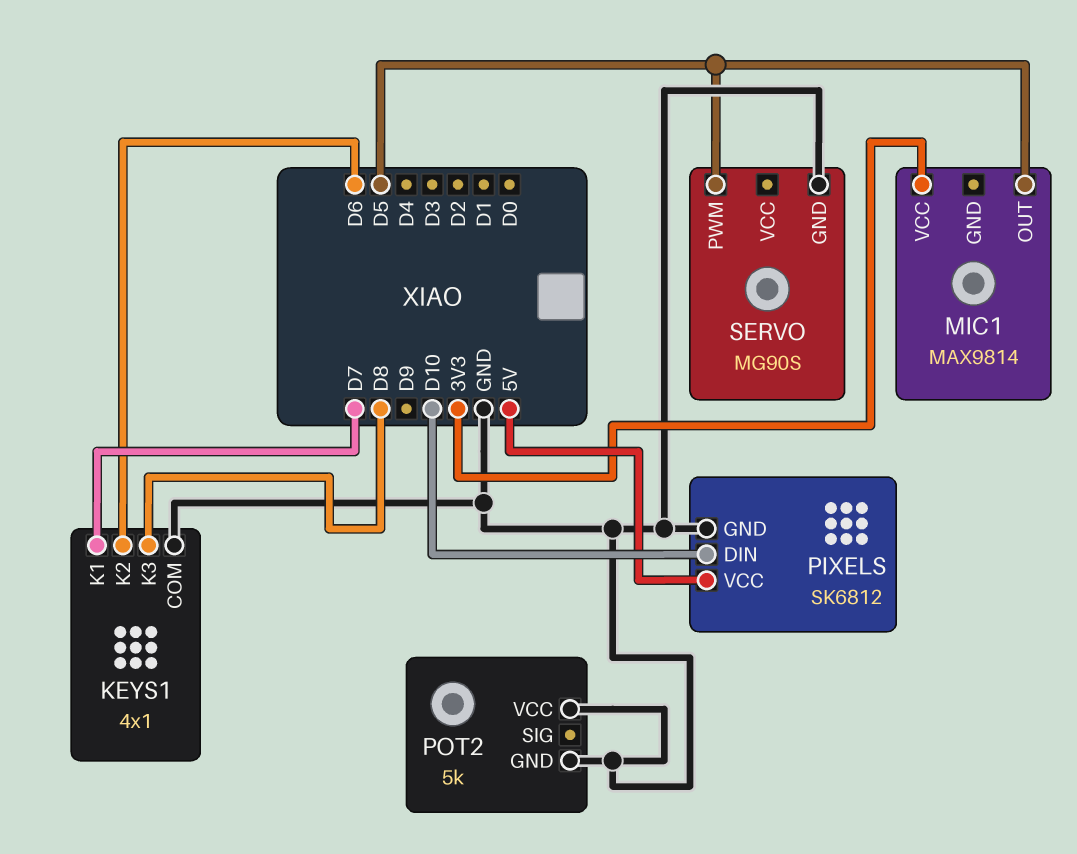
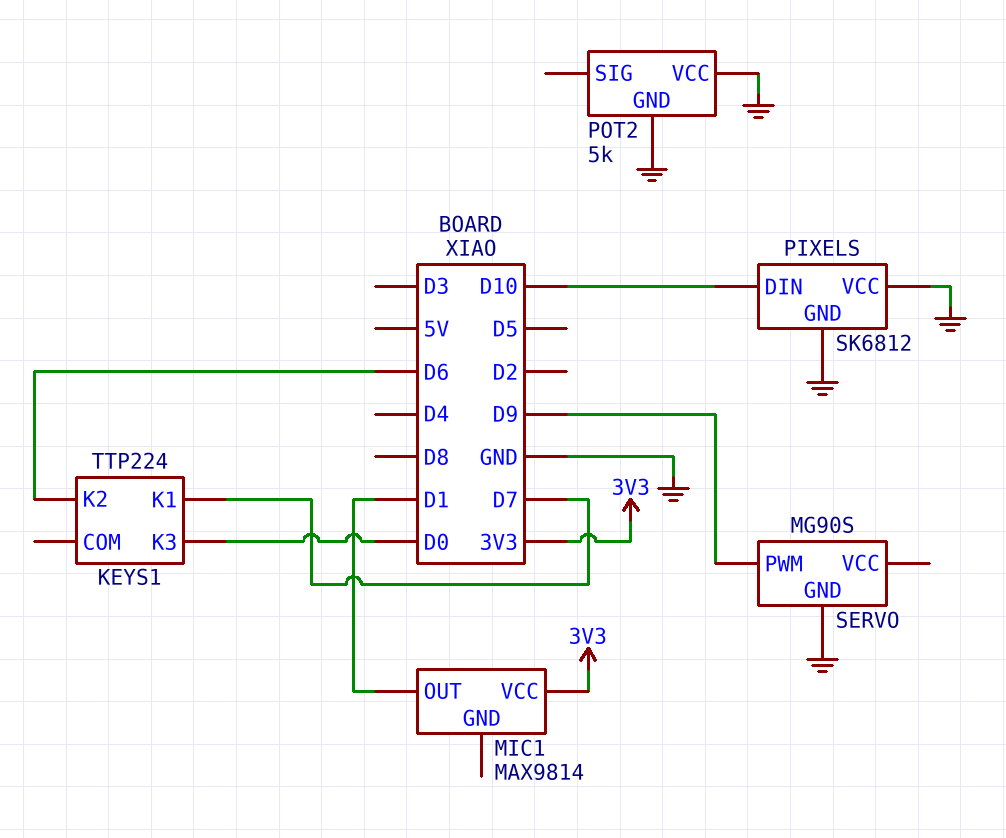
KEYS1: 4x1 -> TTP224
KEYS1 pin COM: GND -> none
KEYS1 pin K3: D8 -> D0
MIC1 pin OUT: D5 -> D1
PIXELS pin VCC: 5V -> GND
SERVO pin PWM: D5 -> D9

